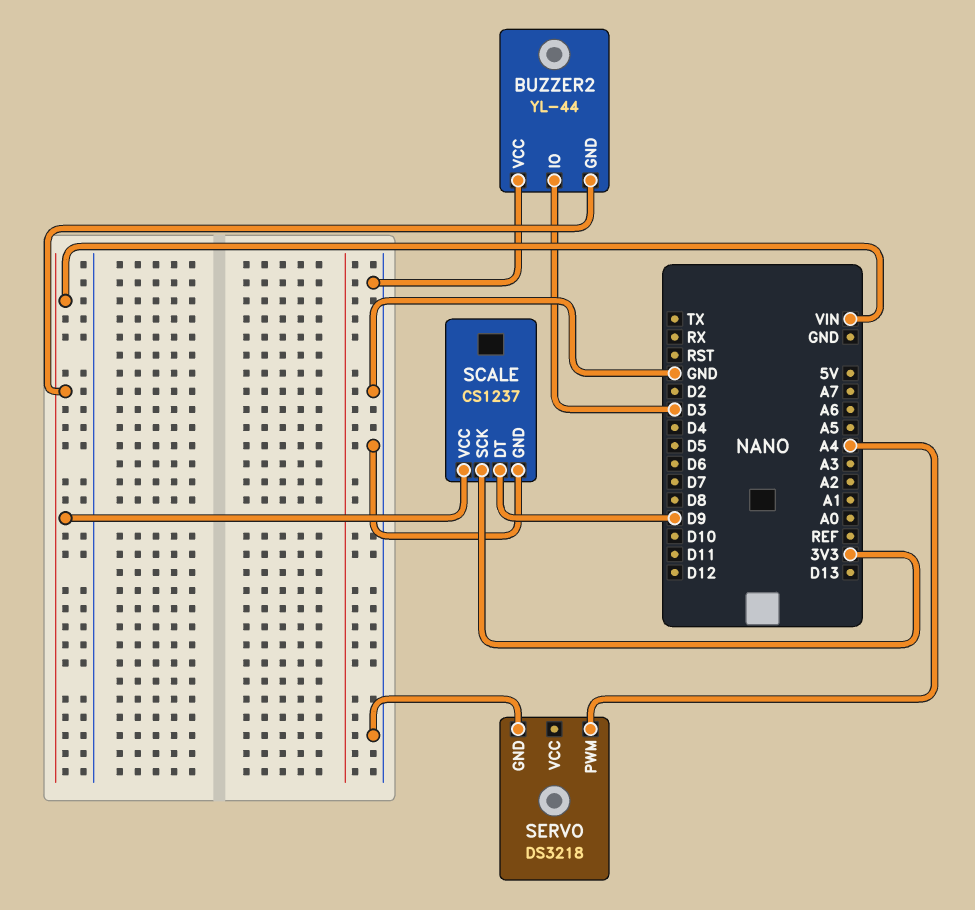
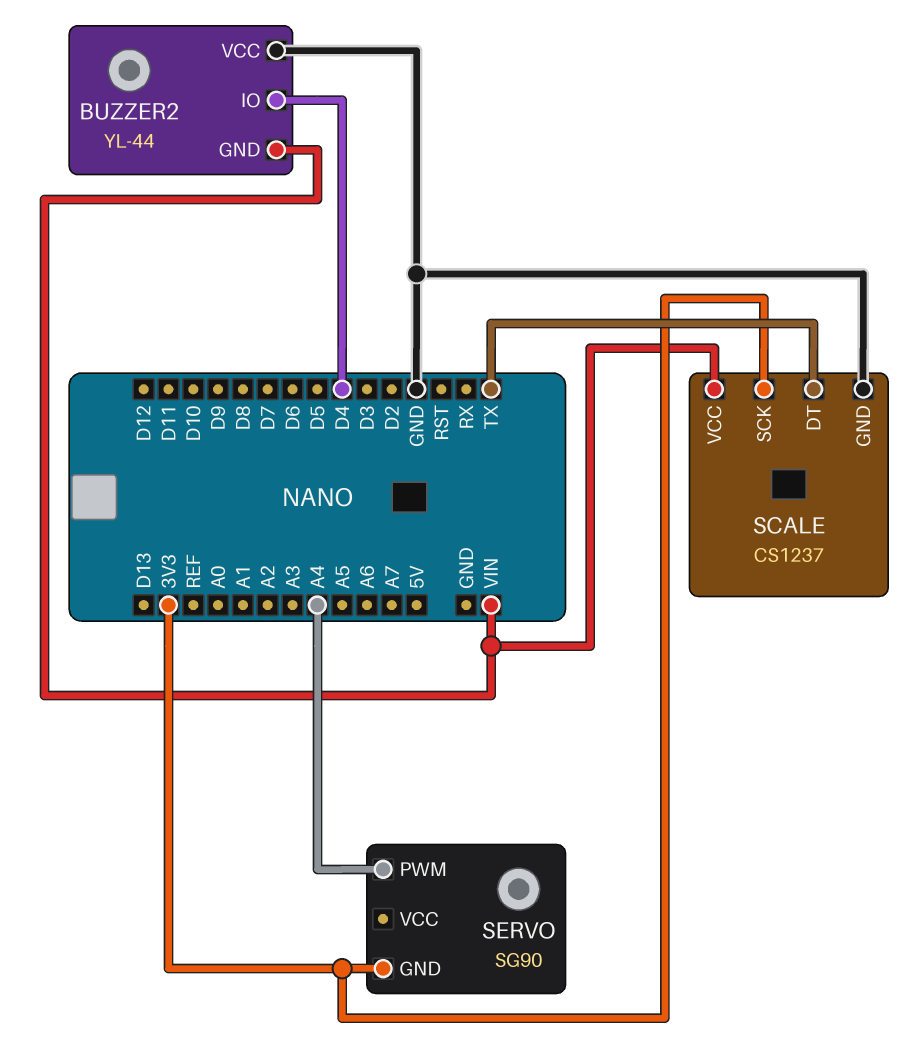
BUZZER2 pin IO: D3 -> D4
SCALE pin DT: D9 -> TX
SERVO: DS3218 -> SG90
SERVO pin GND: GND -> 3V3

